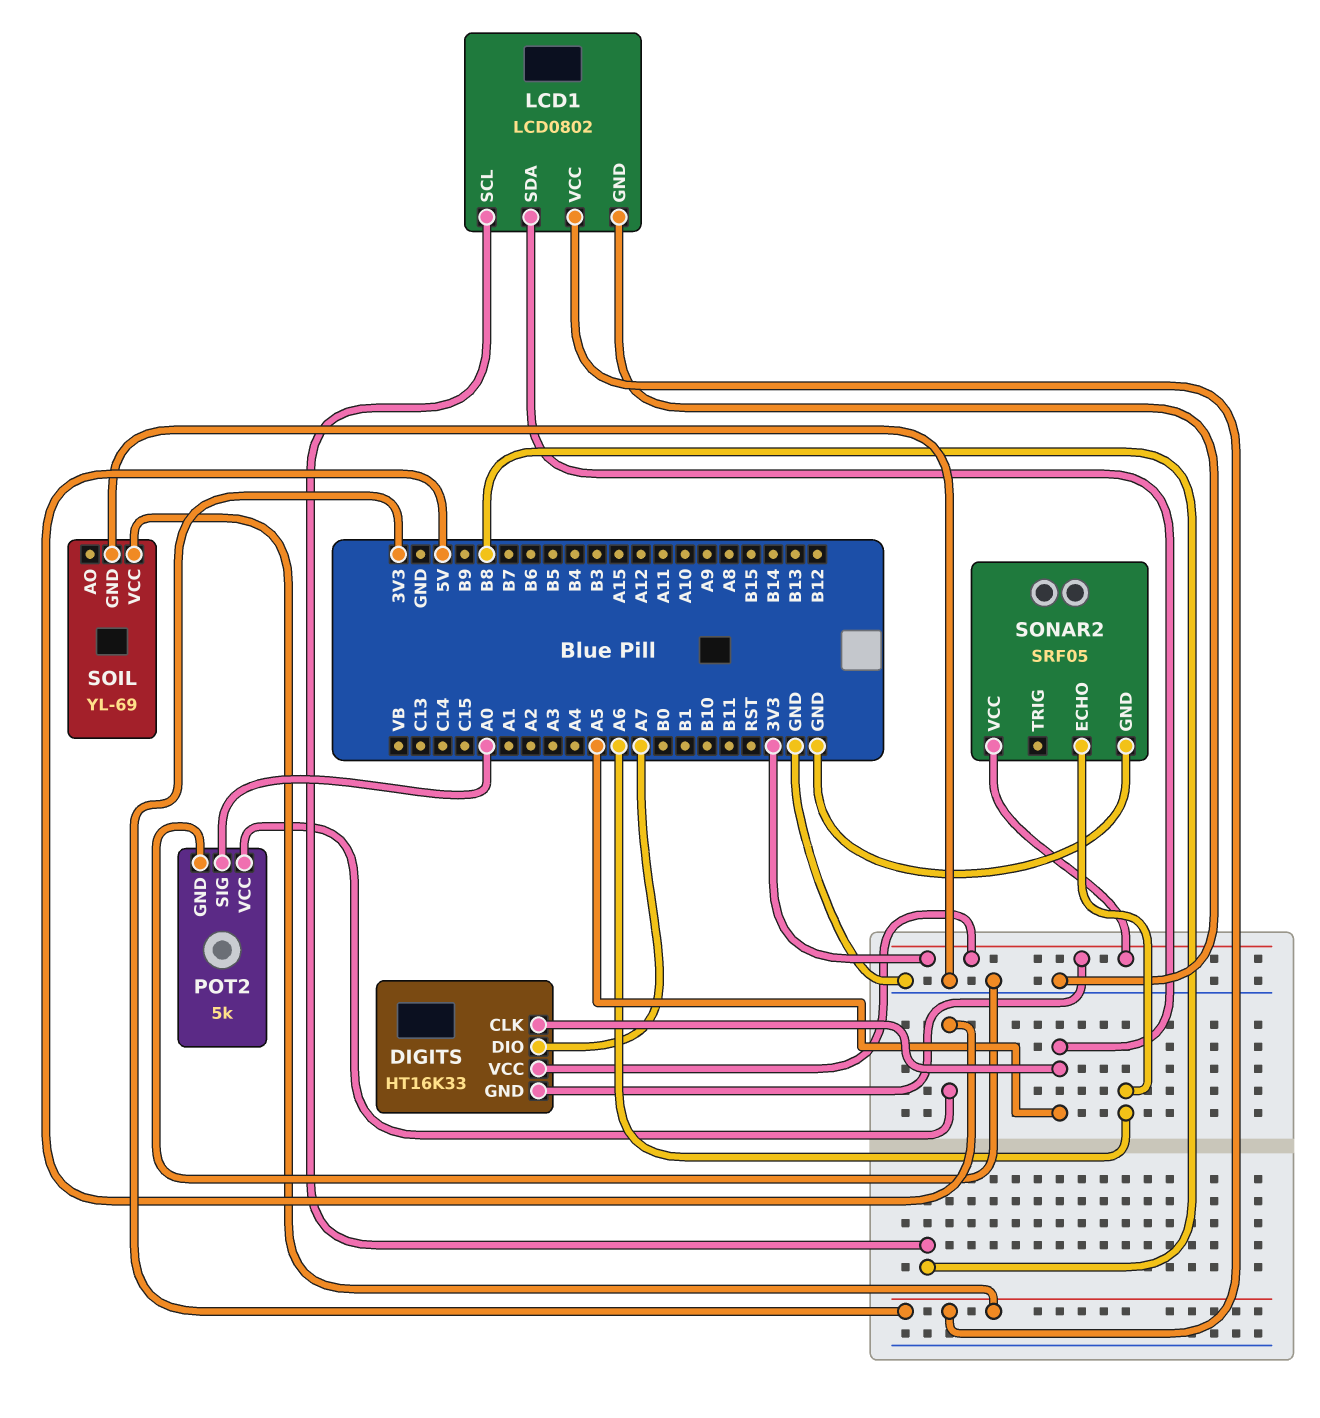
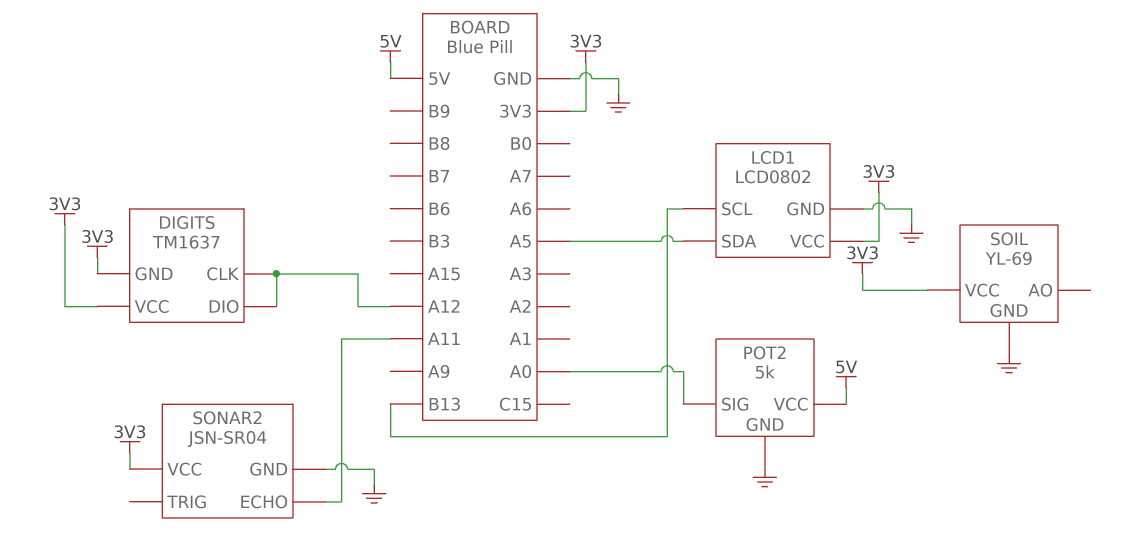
DIGITS: HT16K33 -> TM1637
DIGITS pin CLK: A5 -> A12
DIGITS pin DIO: A7 -> A12
LCD1 pin SCL: B8 -> B13
SONAR2: SRF05 -> JSN-SR04
SONAR2 pin ECHO: A6 -> A11

